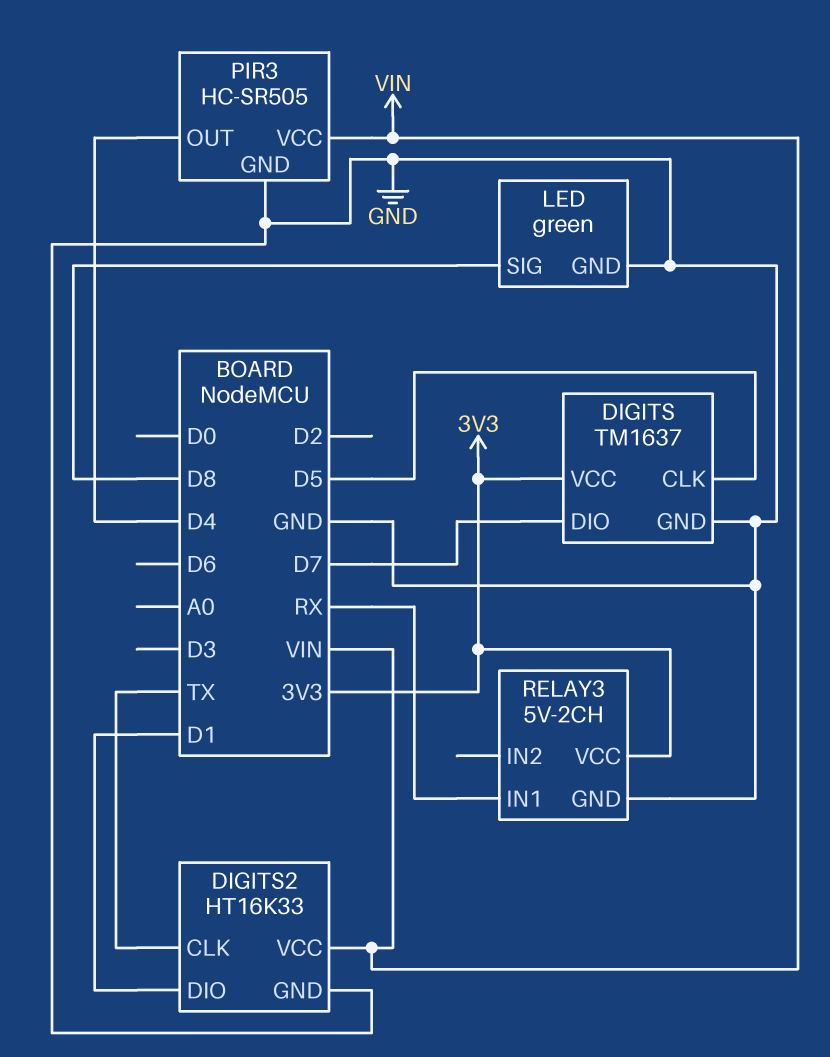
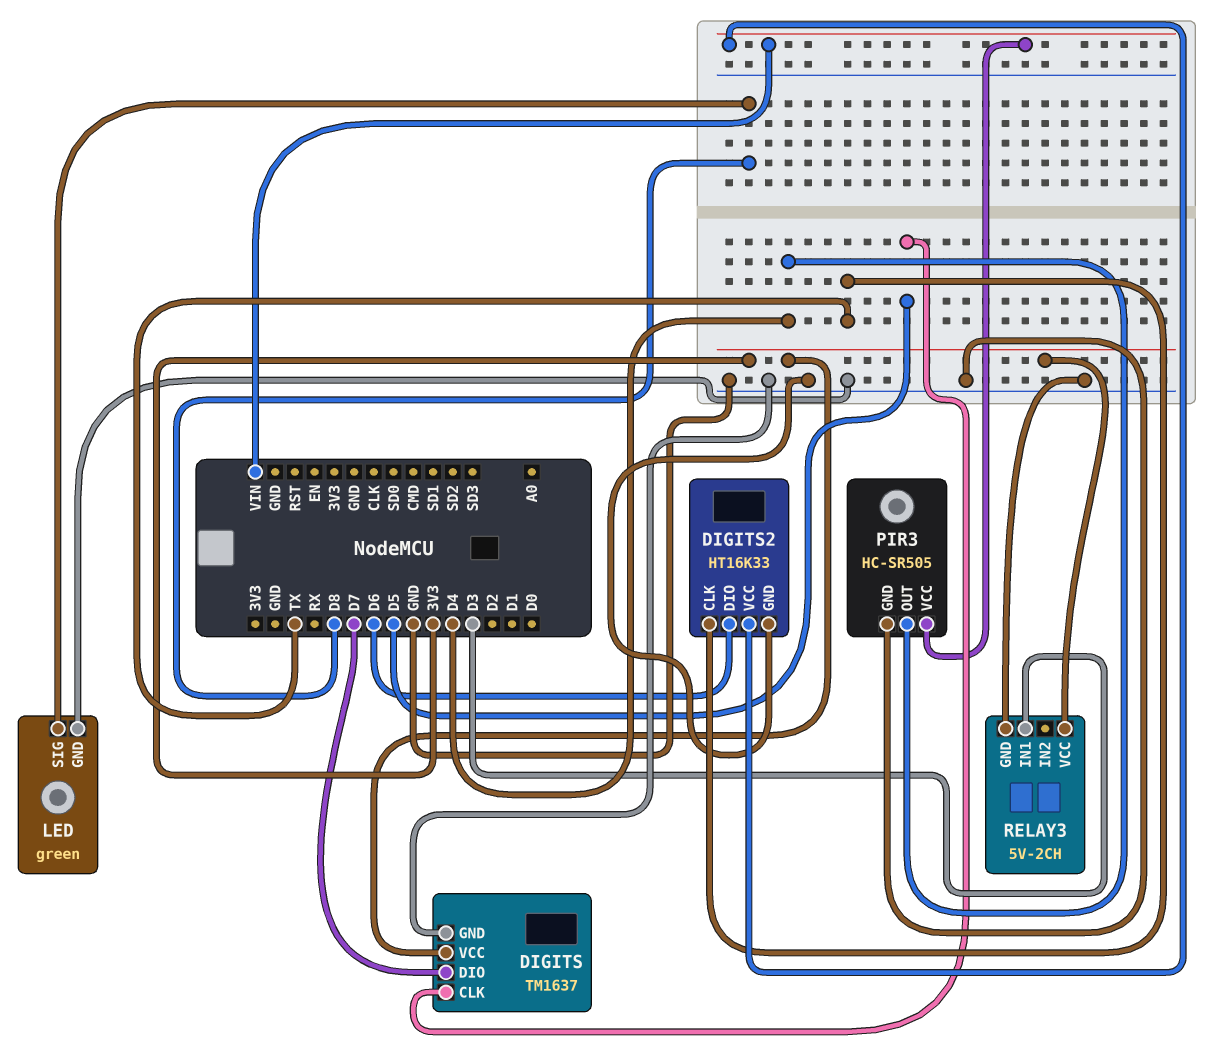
DIGITS2 pin DIO: D1 -> D6
RELAY3 pin IN1: RX -> D3

